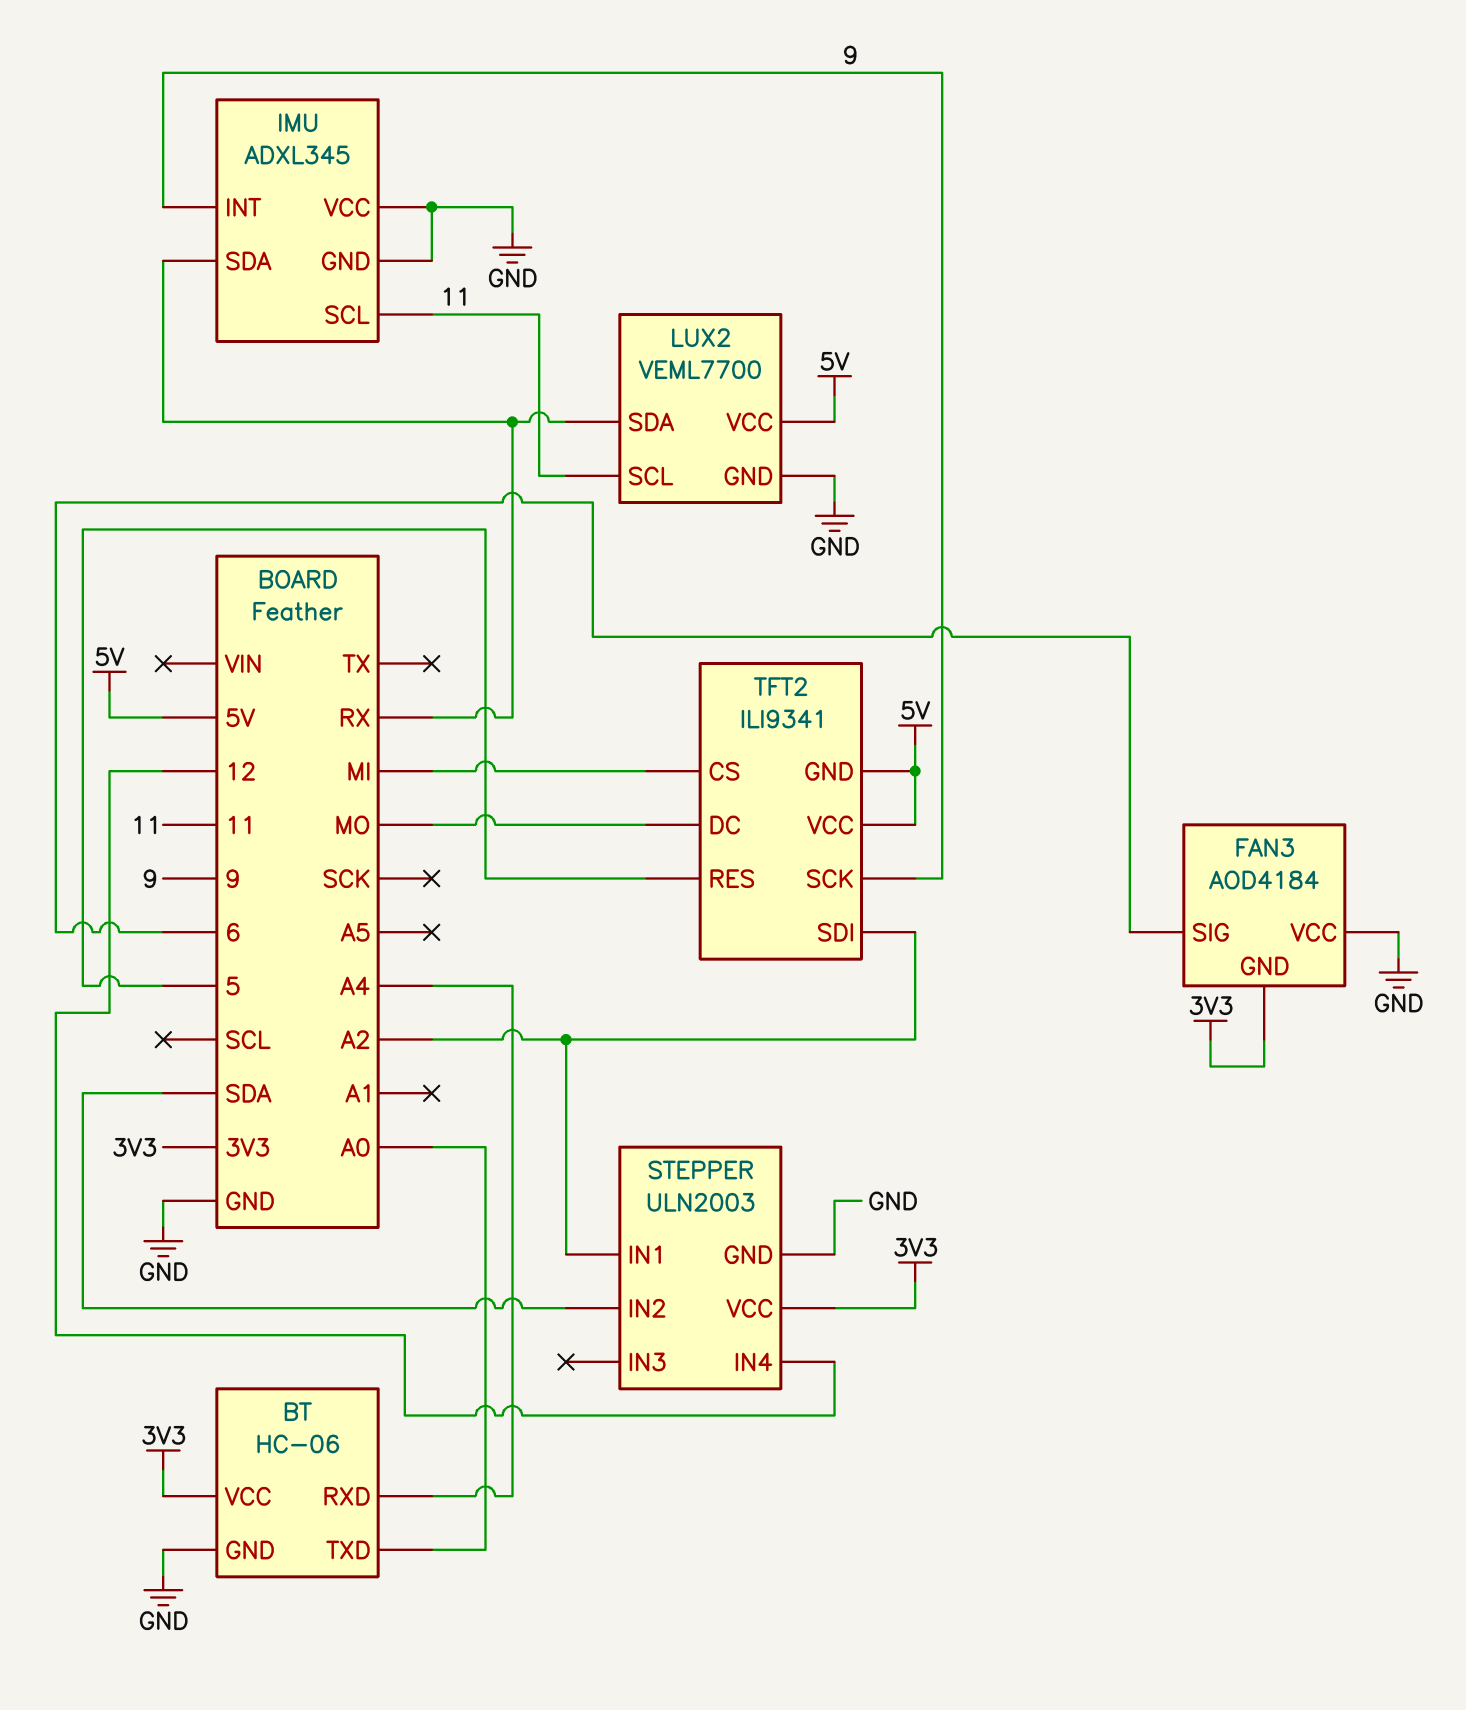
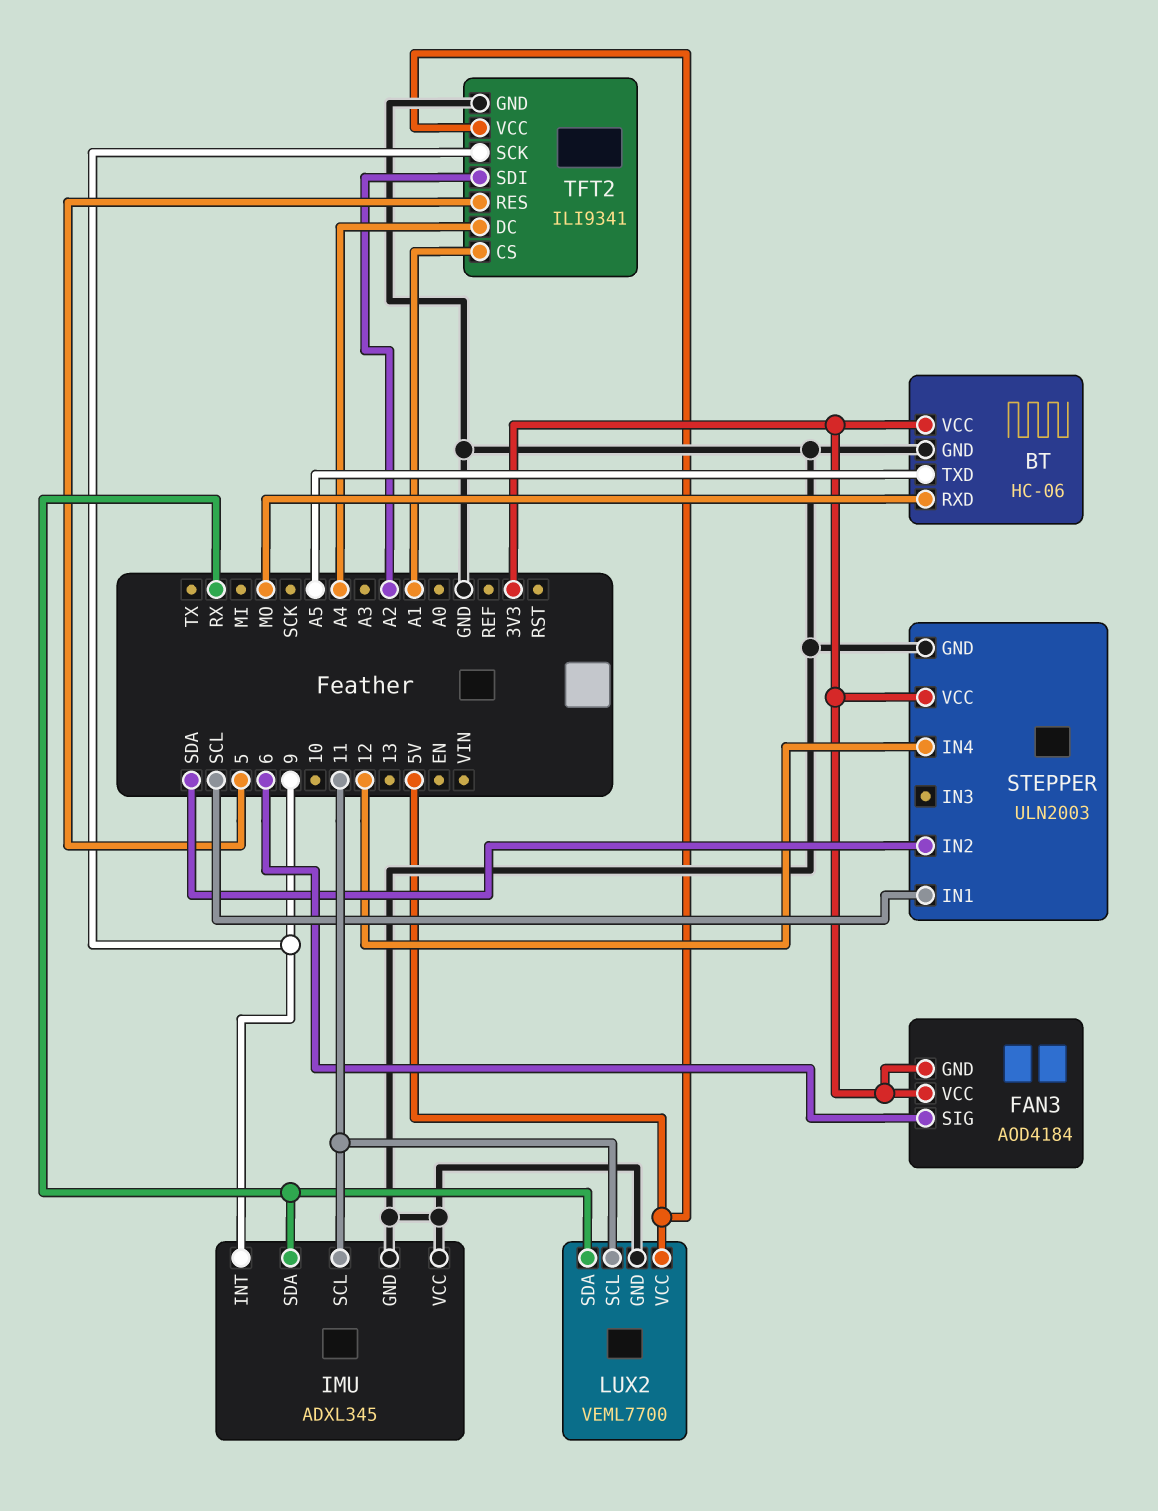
BT pin RXD: A4 -> MO
BT pin TXD: A0 -> A5
FAN3 pin VCC: GND -> 3V3
STEPPER pin IN1: A2 -> SCL
TFT2 pin CS: MI -> A1
TFT2 pin DC: MO -> A4
TFT2 pin GND: 5V -> GND

